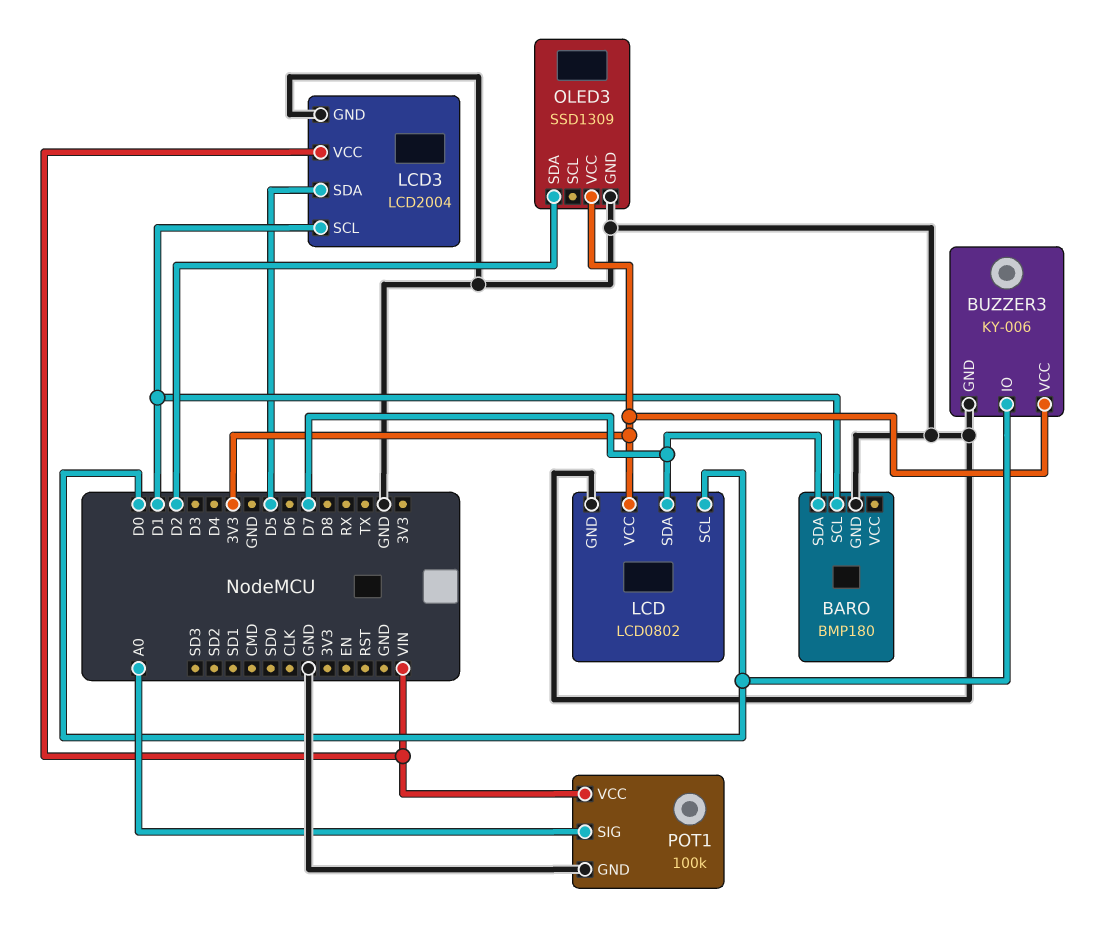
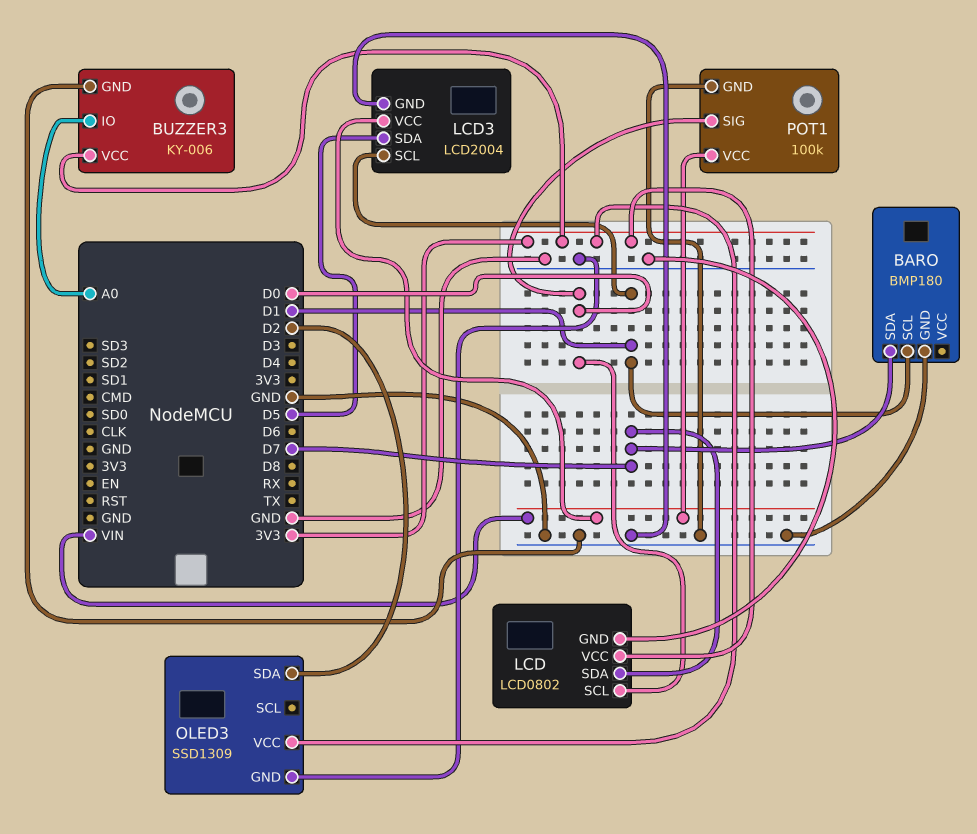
BUZZER3 pin IO: D0 -> A0
POT1 pin SIG: A0 -> D0

